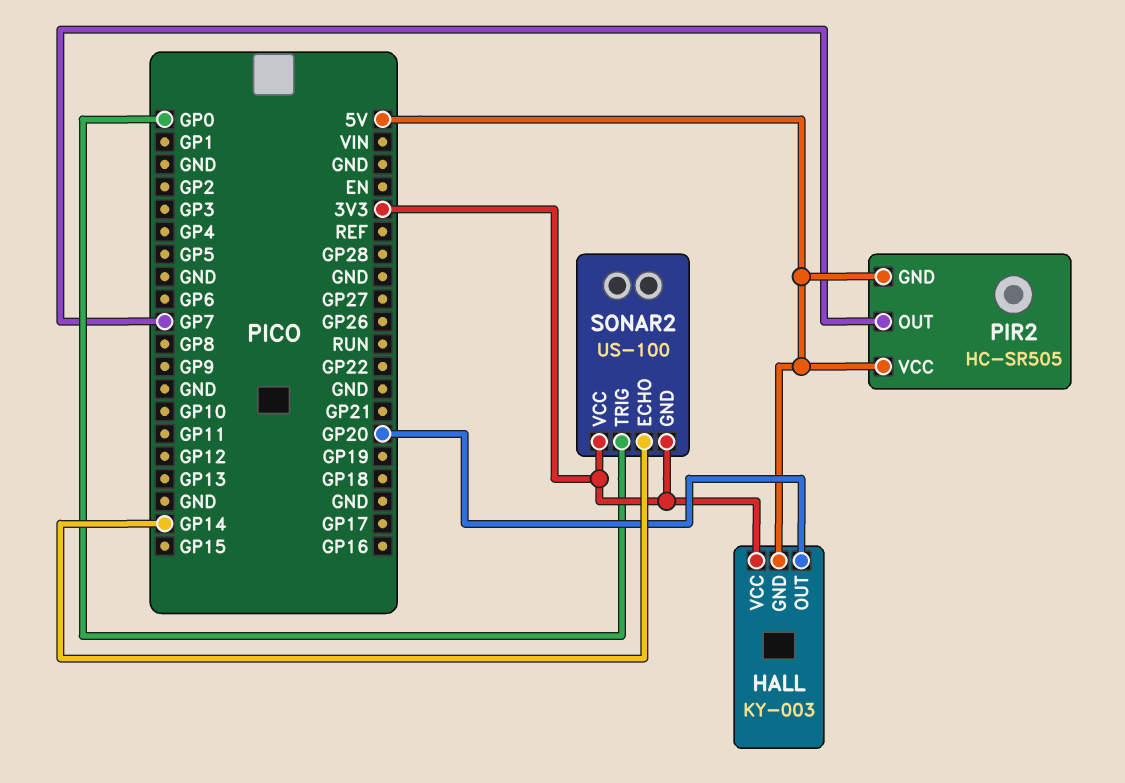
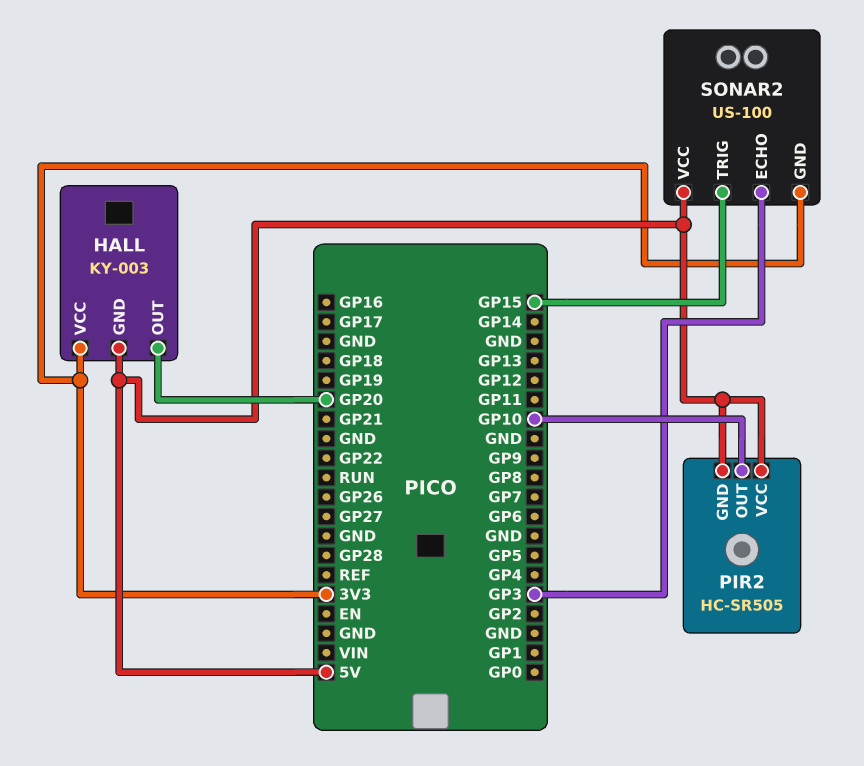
PIR2 pin OUT: GP7 -> GP10
SONAR2 pin ECHO: GP14 -> GP3
SONAR2 pin TRIG: GP0 -> GP15
SONAR2 pin VCC: 3V3 -> 5V

